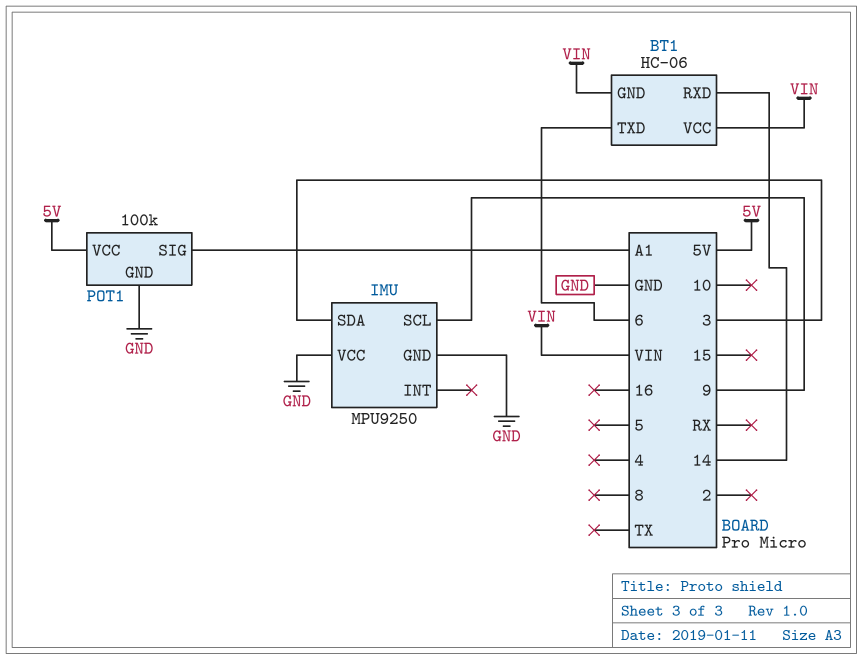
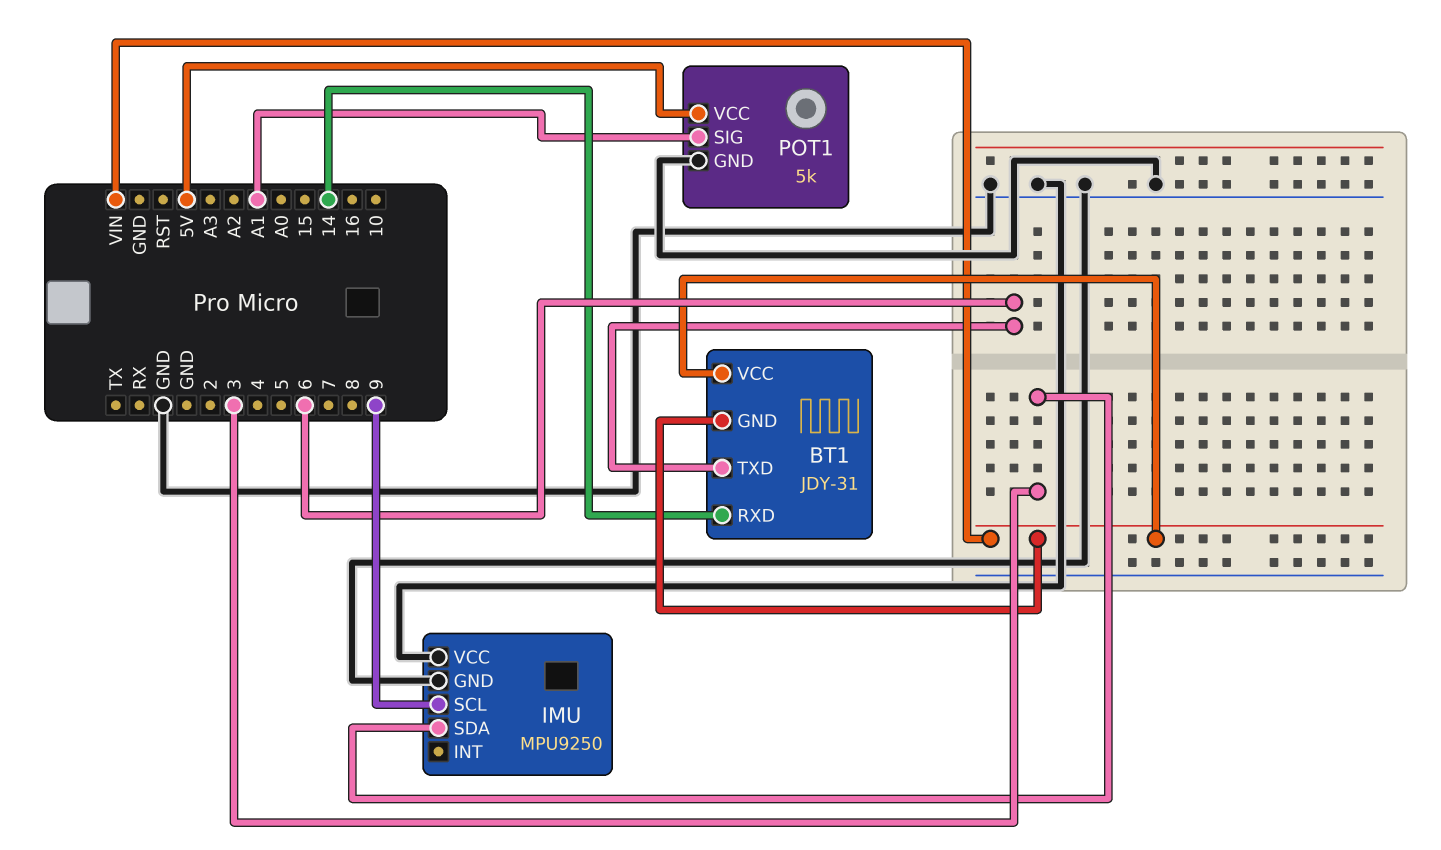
BT1: HC-06 -> JDY-31
POT1: 100k -> 5k

